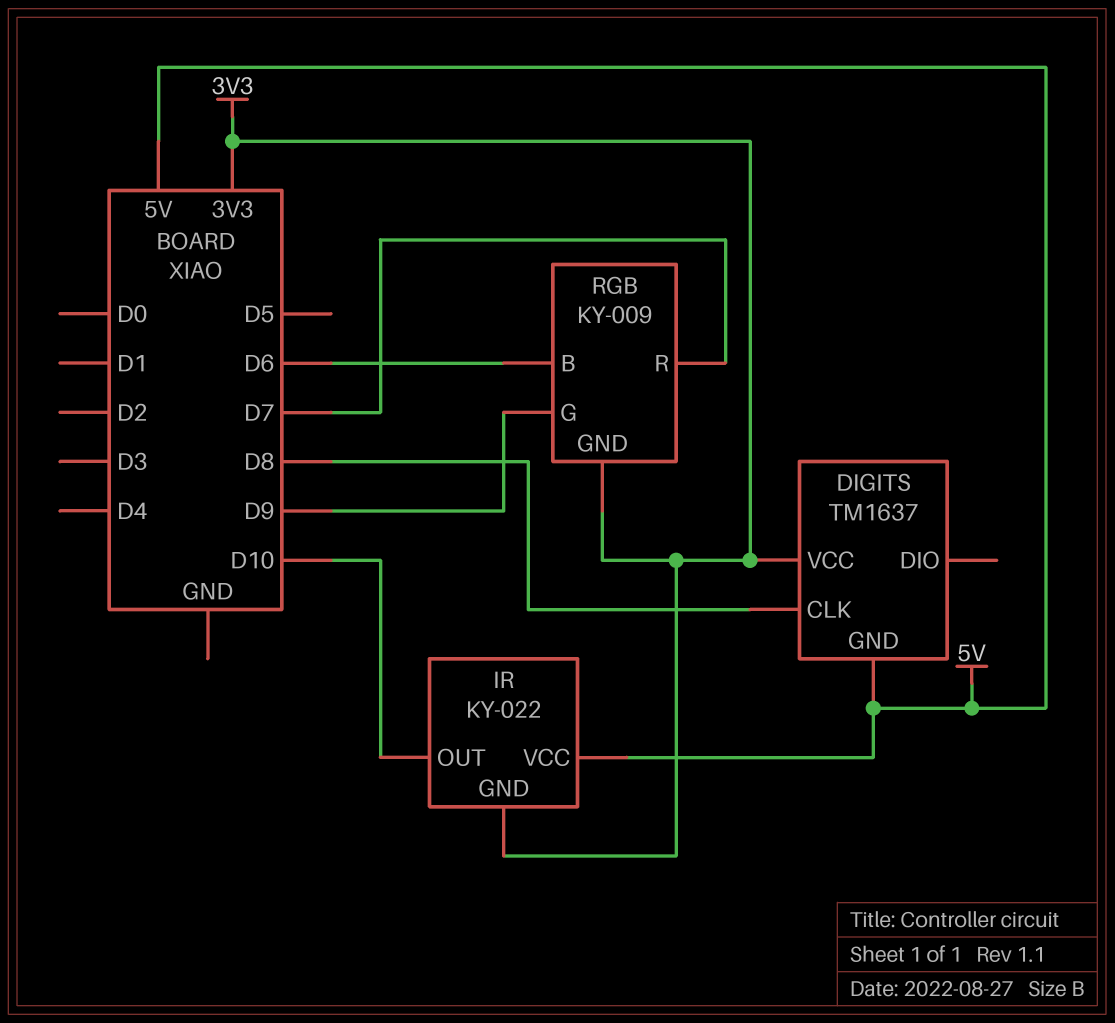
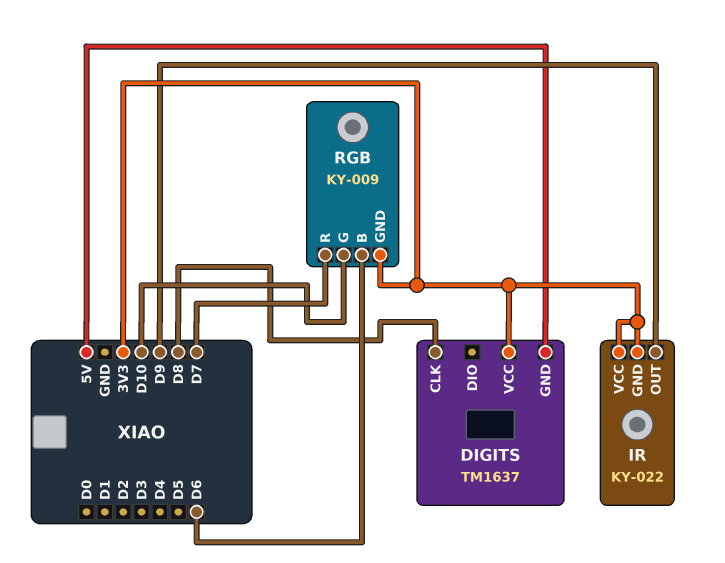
IR pin OUT: D10 -> D9
IR pin VCC: 5V -> 3V3
RGB pin G: D9 -> D10

